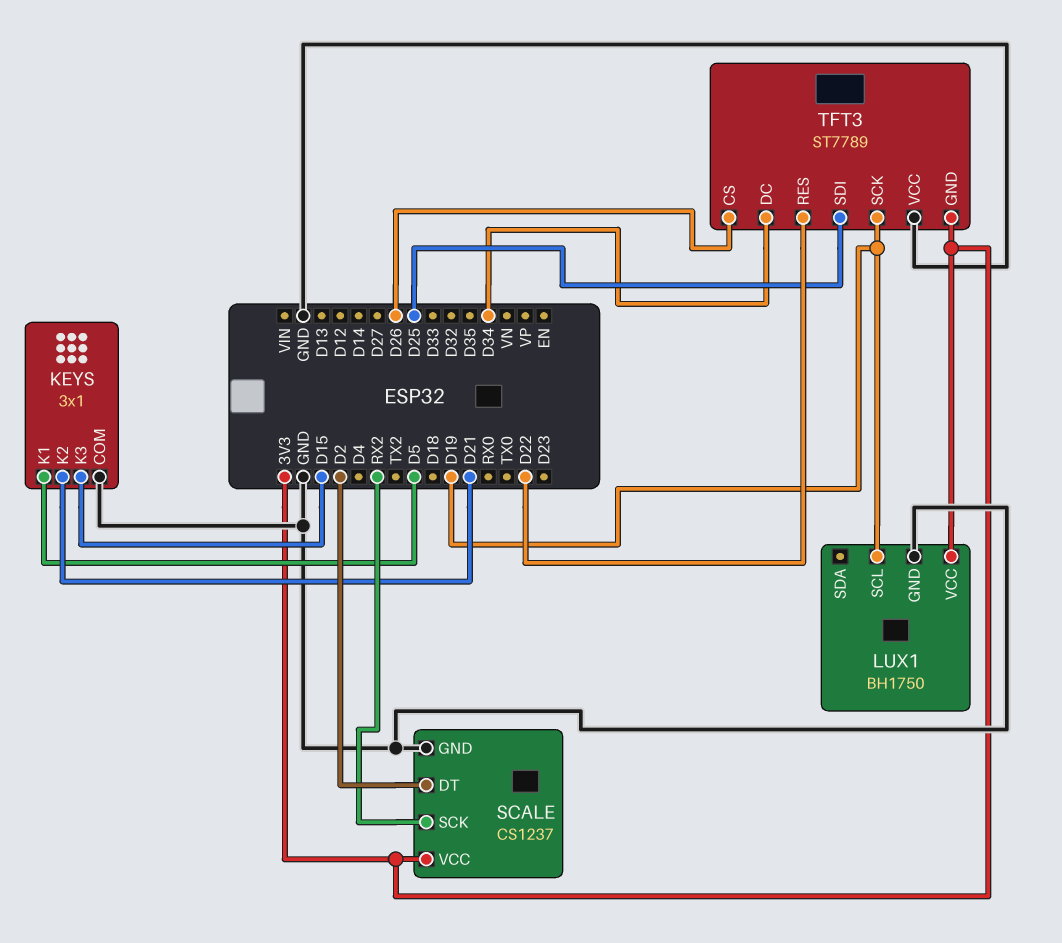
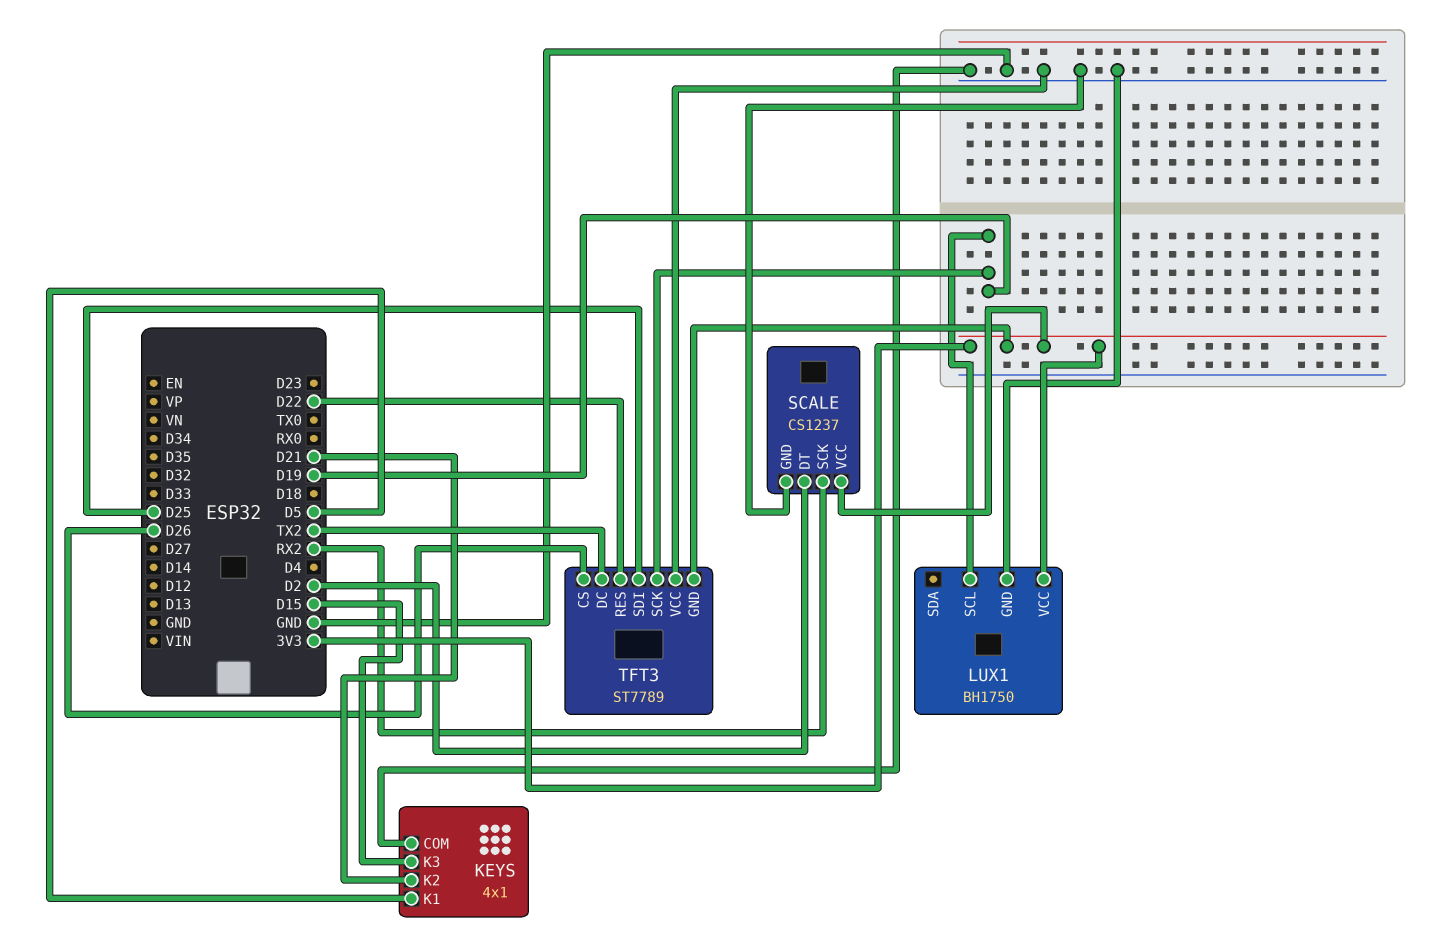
KEYS: 3x1 -> 4x1
TFT3 pin DC: D34 -> TX2

